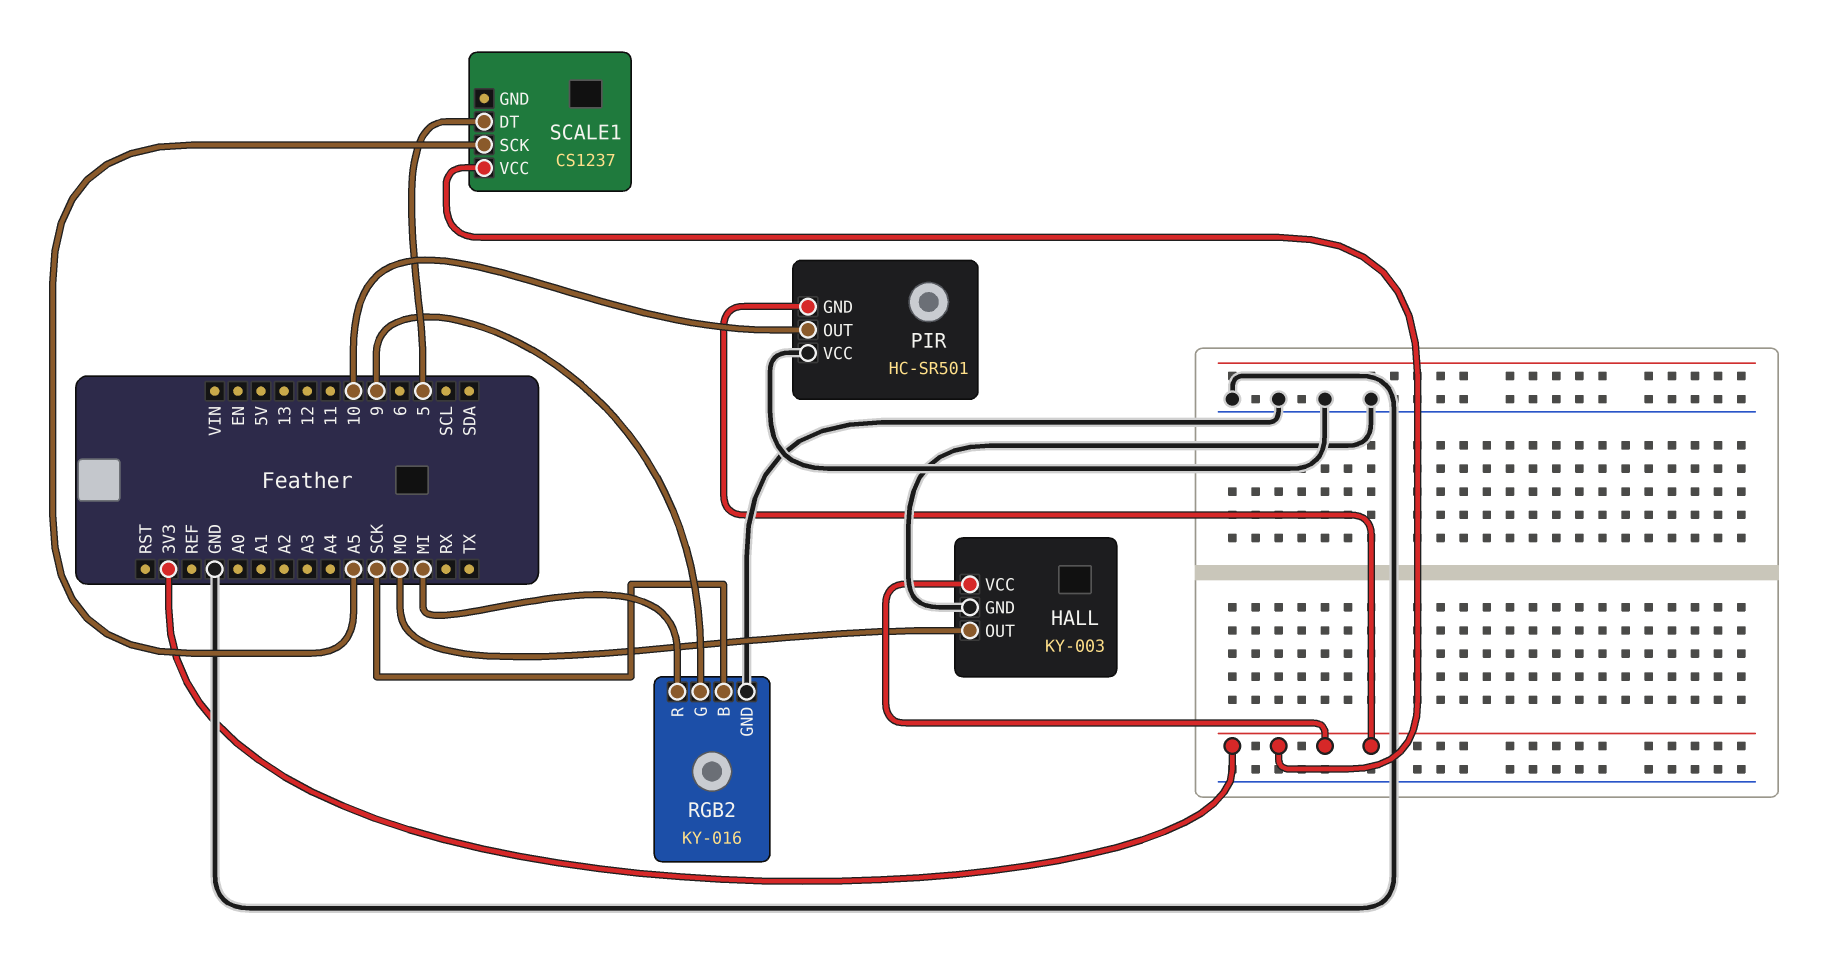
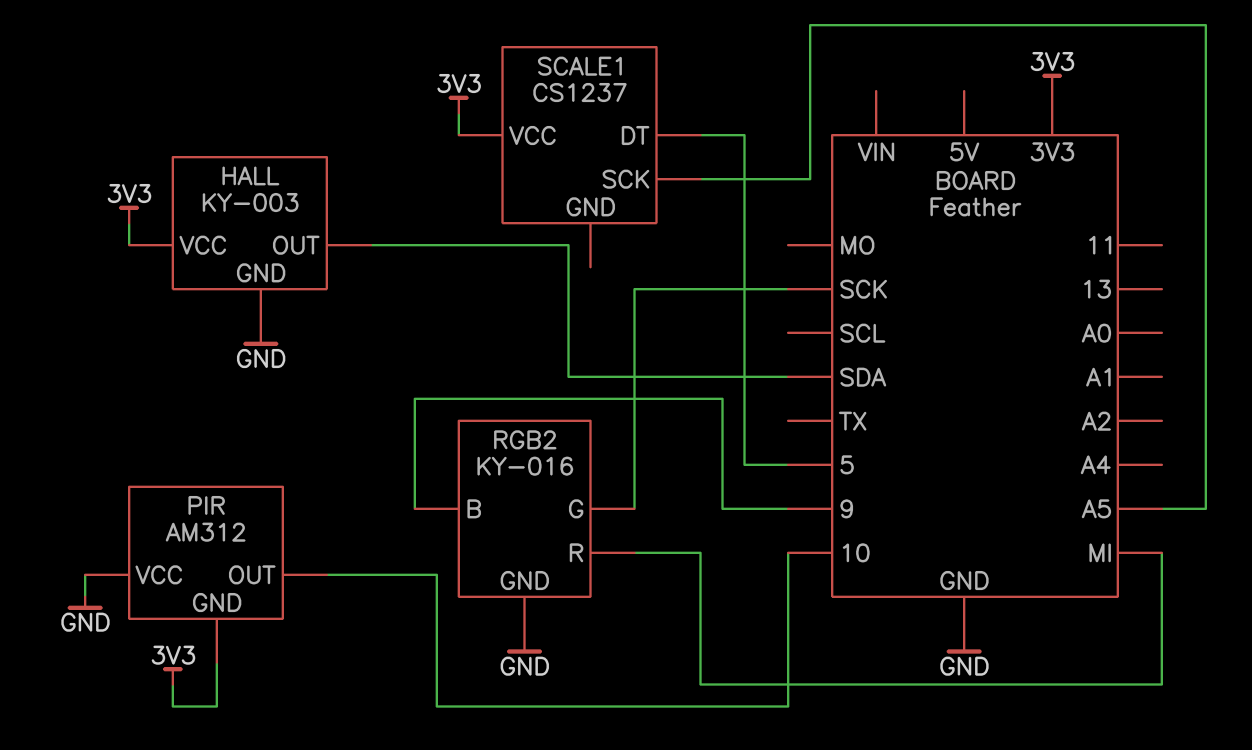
HALL pin OUT: MO -> SDA
PIR: HC-SR501 -> AM312
RGB2 pin B: SCK -> 9
RGB2 pin G: 9 -> SCK

